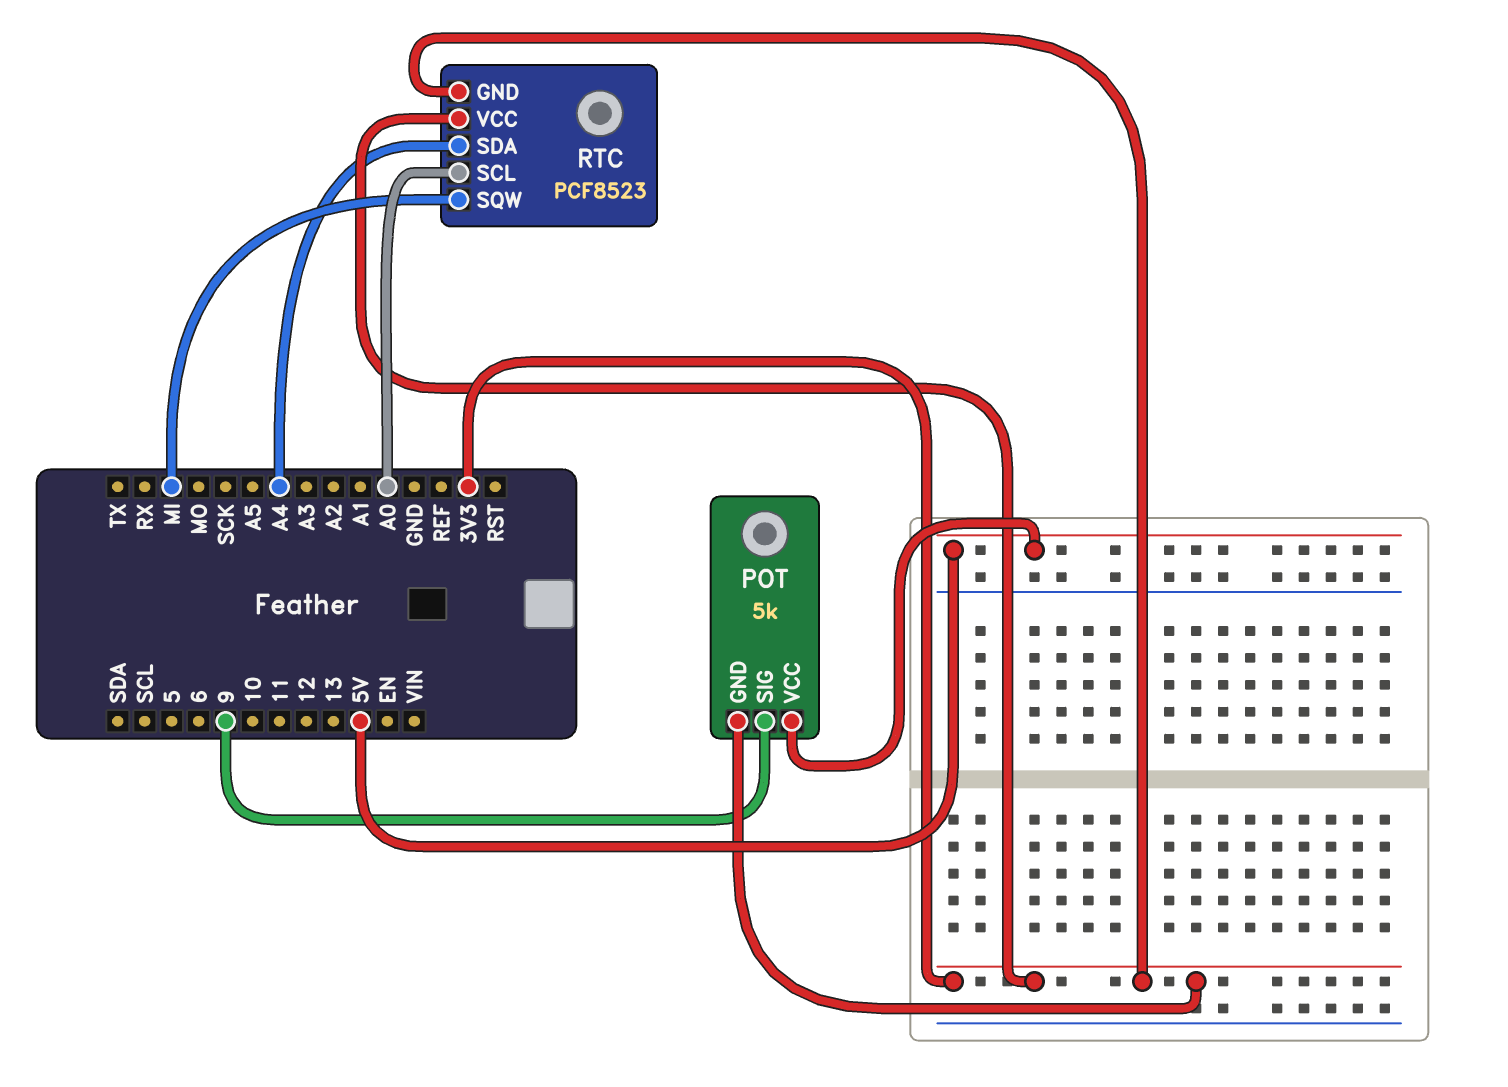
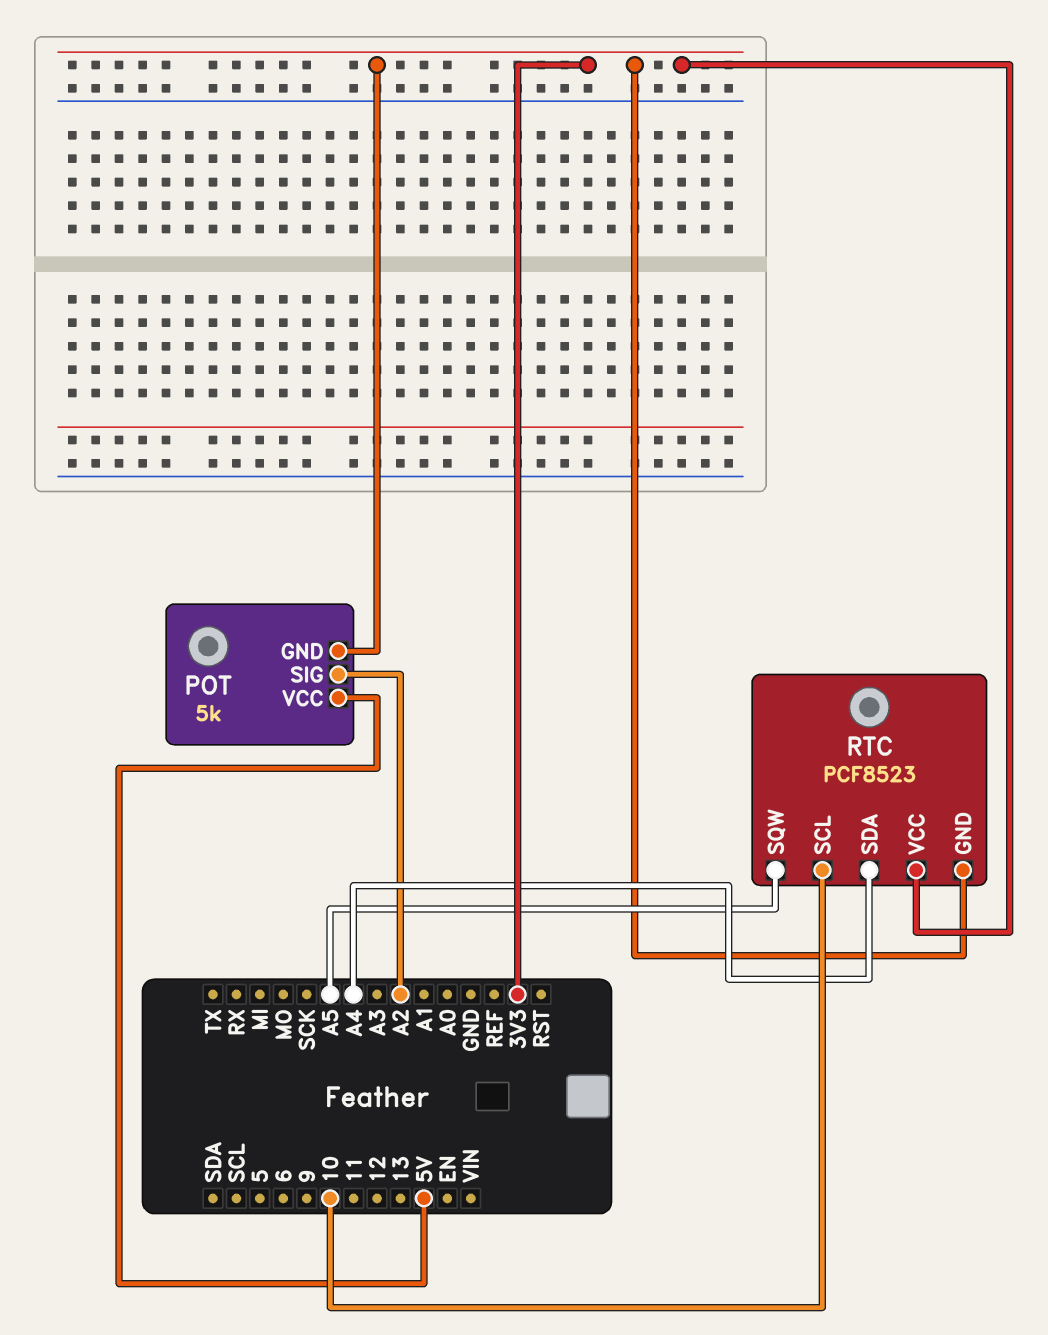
POT pin SIG: 9 -> A2
RTC pin SCL: A0 -> 10
RTC pin SQW: MI -> A5

